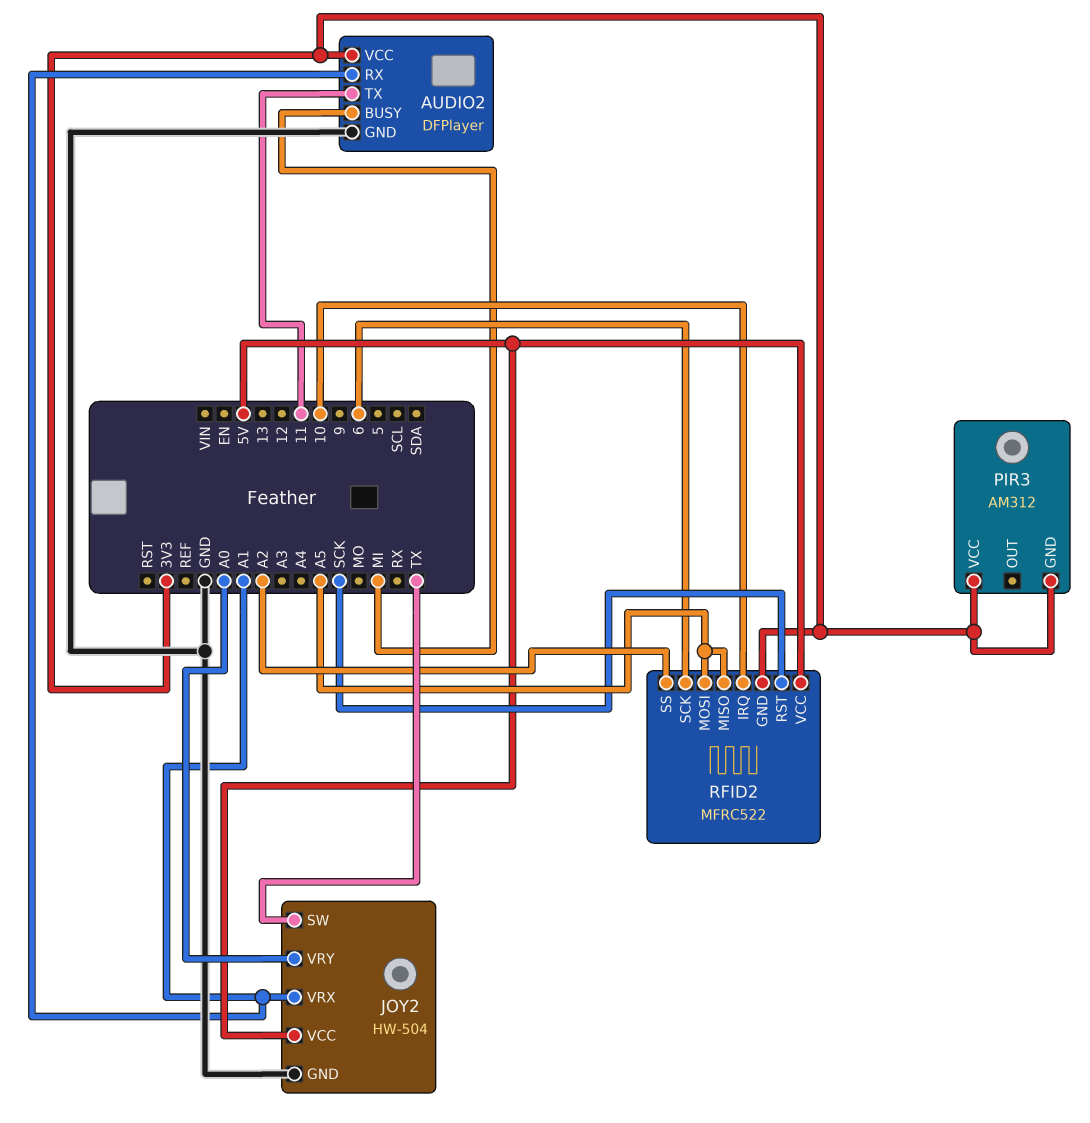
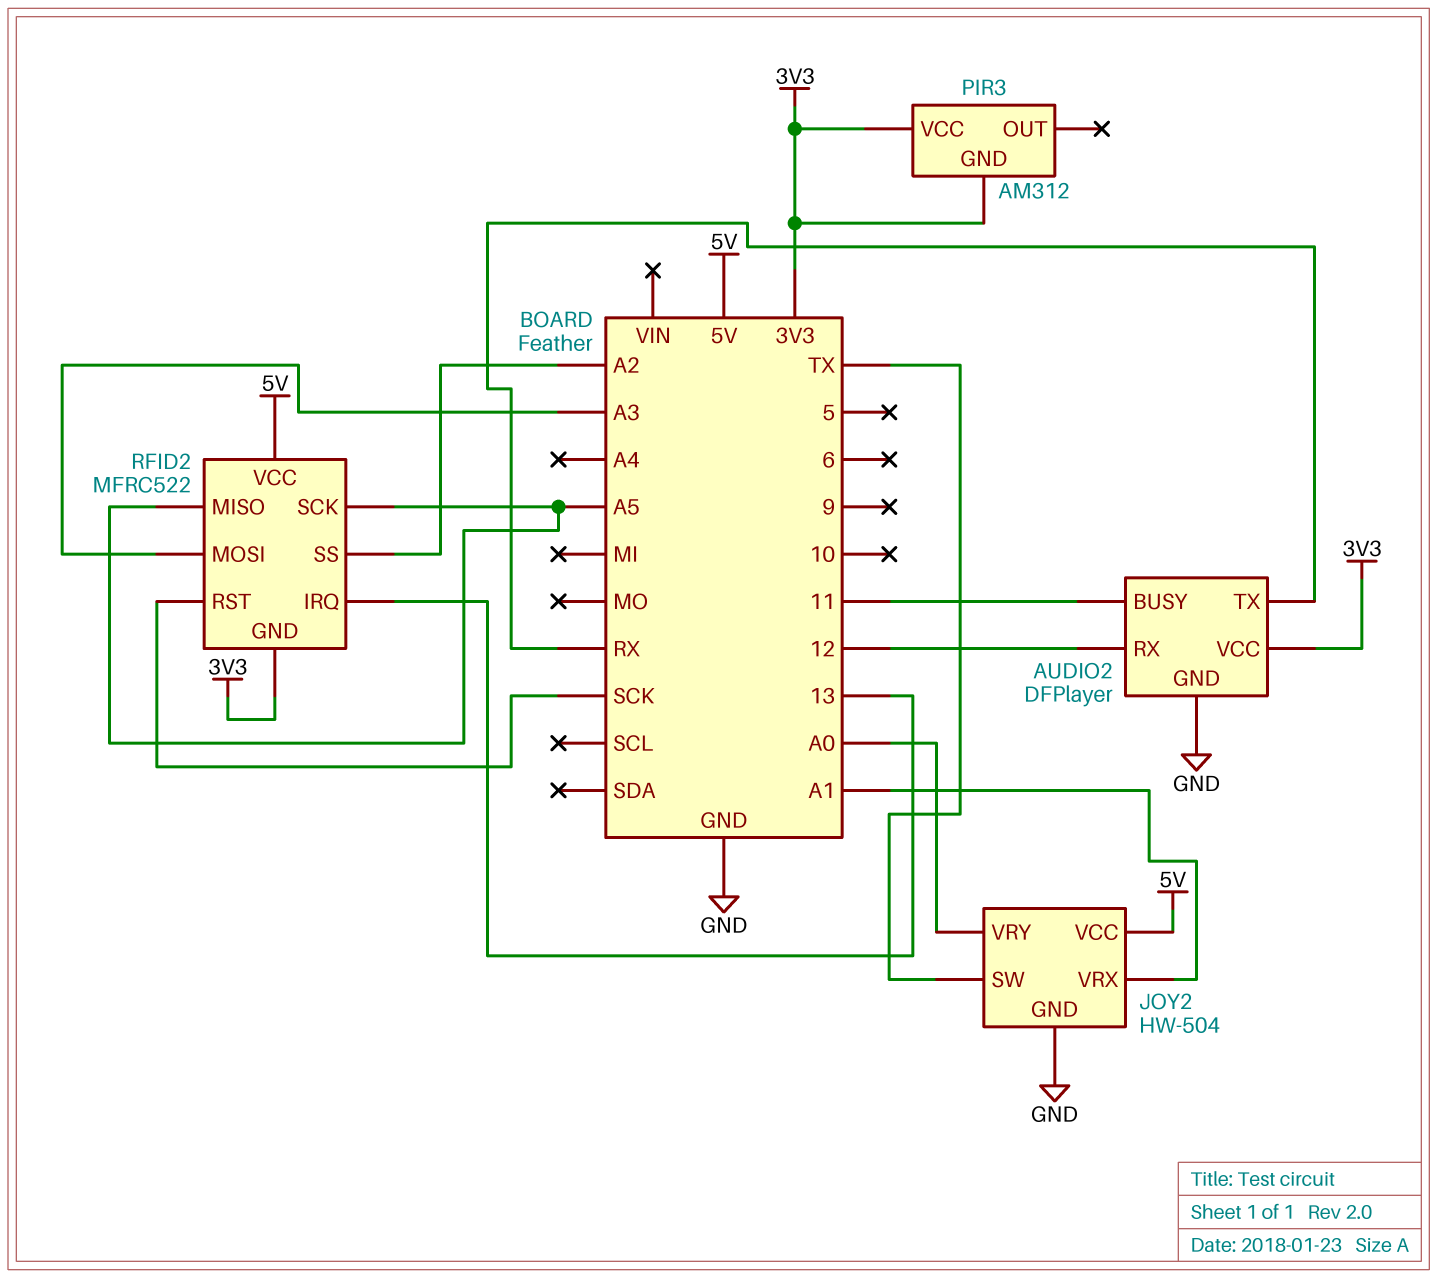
AUDIO2 pin BUSY: MI -> 11
AUDIO2 pin RX: A1 -> 12
AUDIO2 pin TX: 11 -> RX
RFID2 pin IRQ: 10 -> 13
RFID2 pin MOSI: A5 -> A3
RFID2 pin SCK: 6 -> A5

